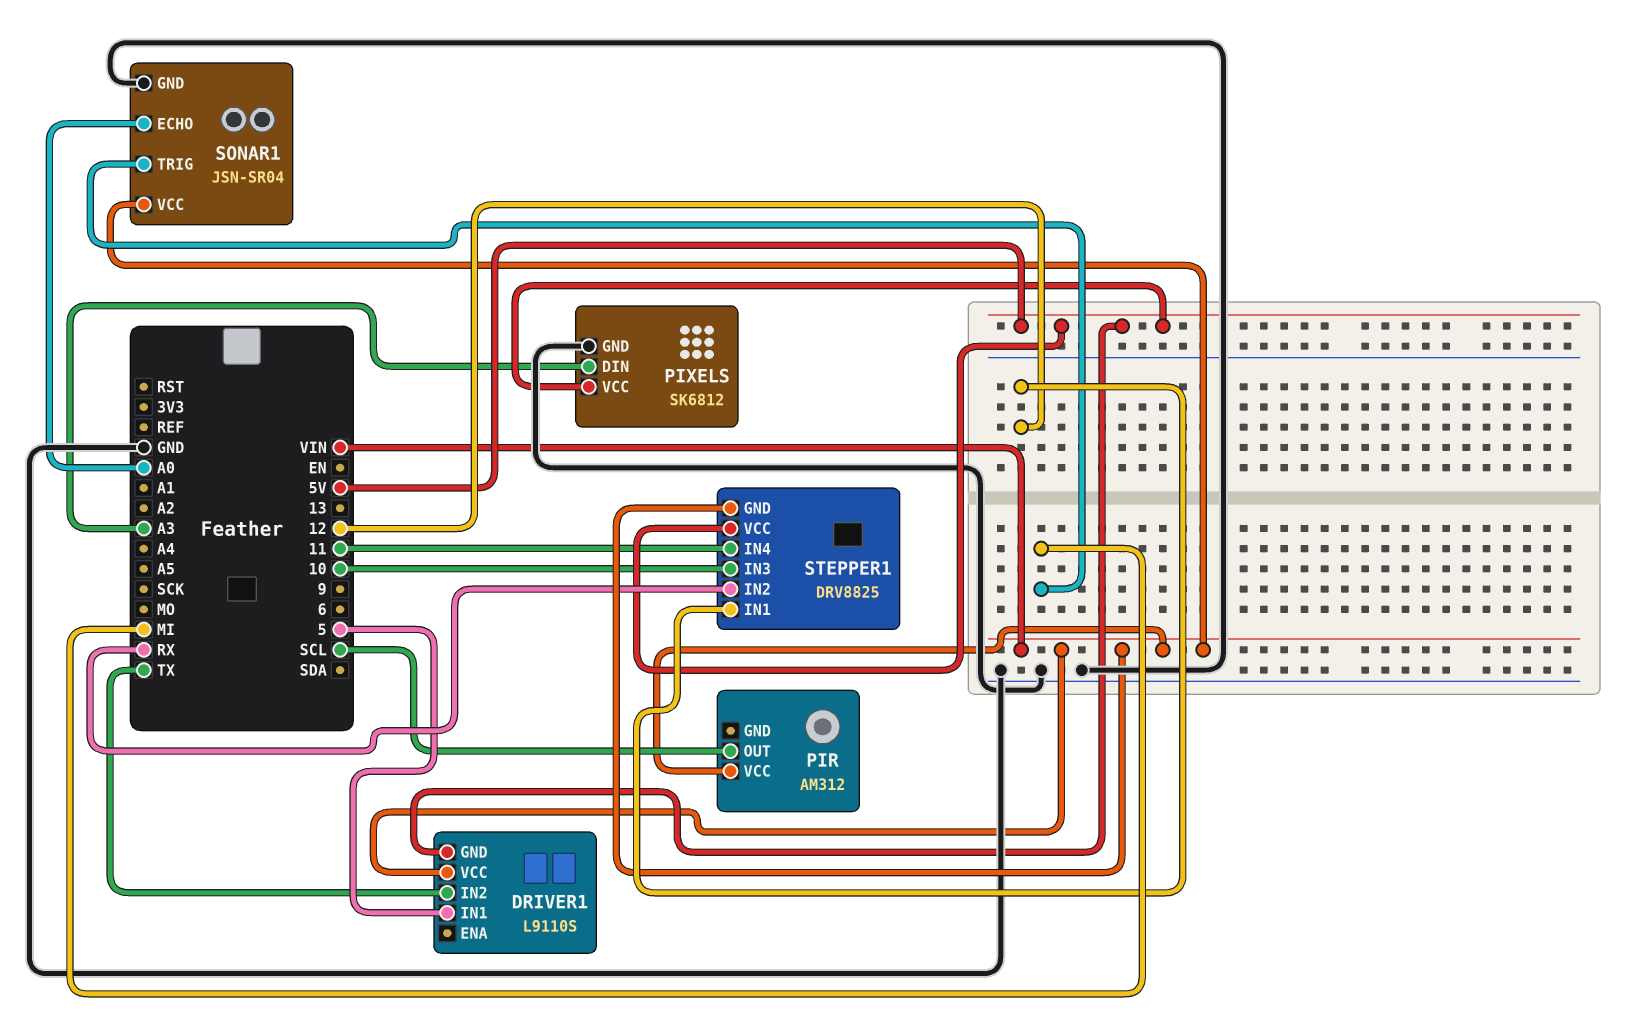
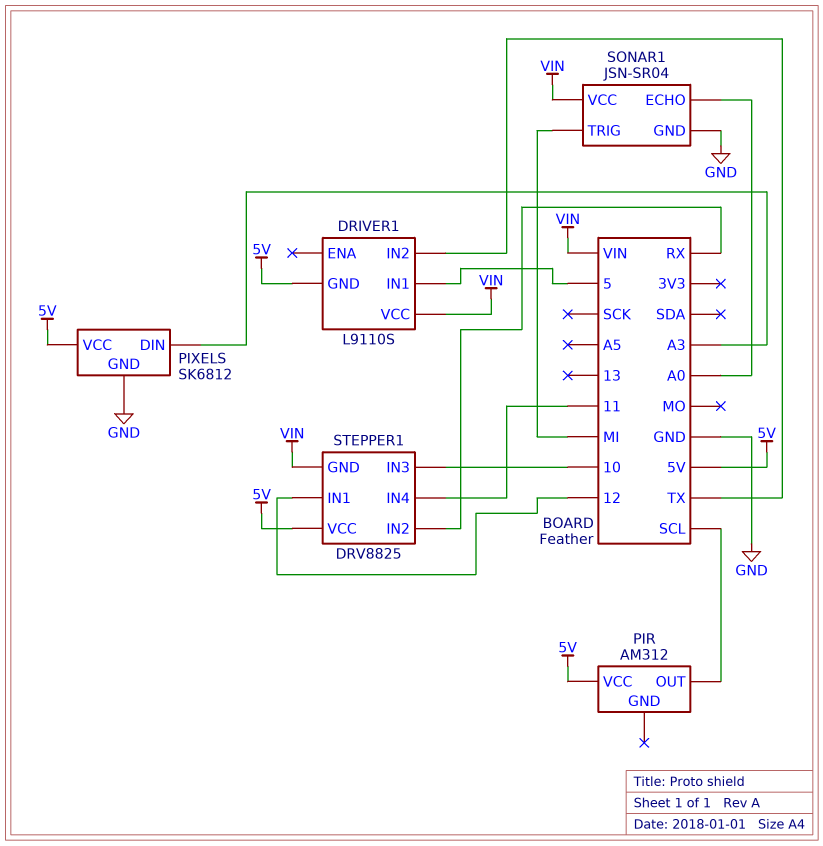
PIR pin VCC: VIN -> 5V

